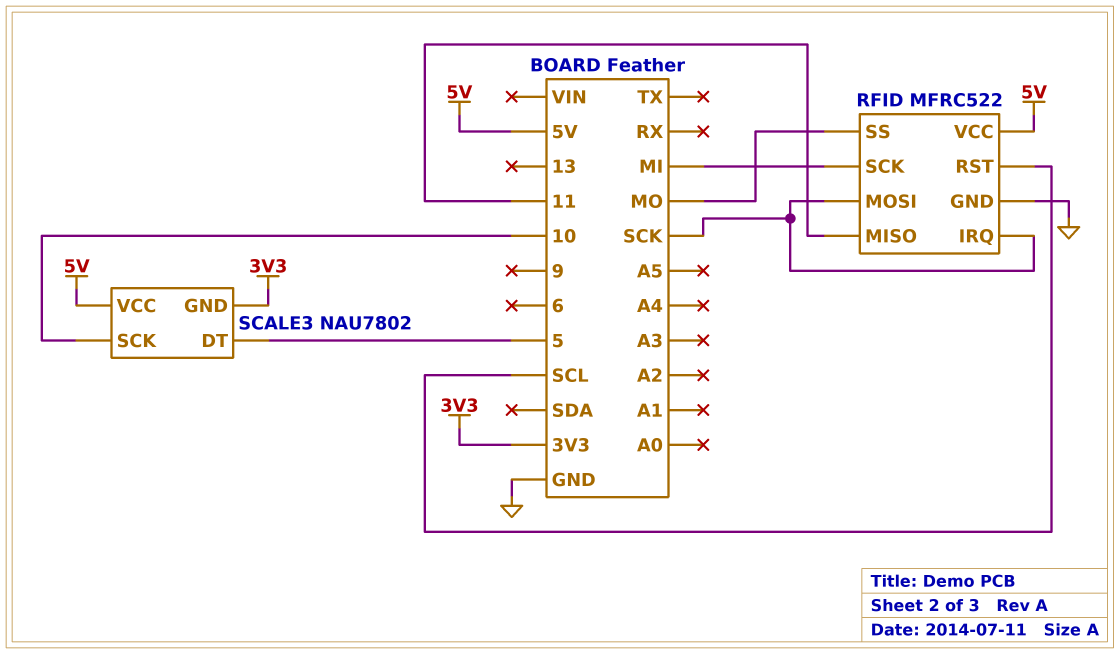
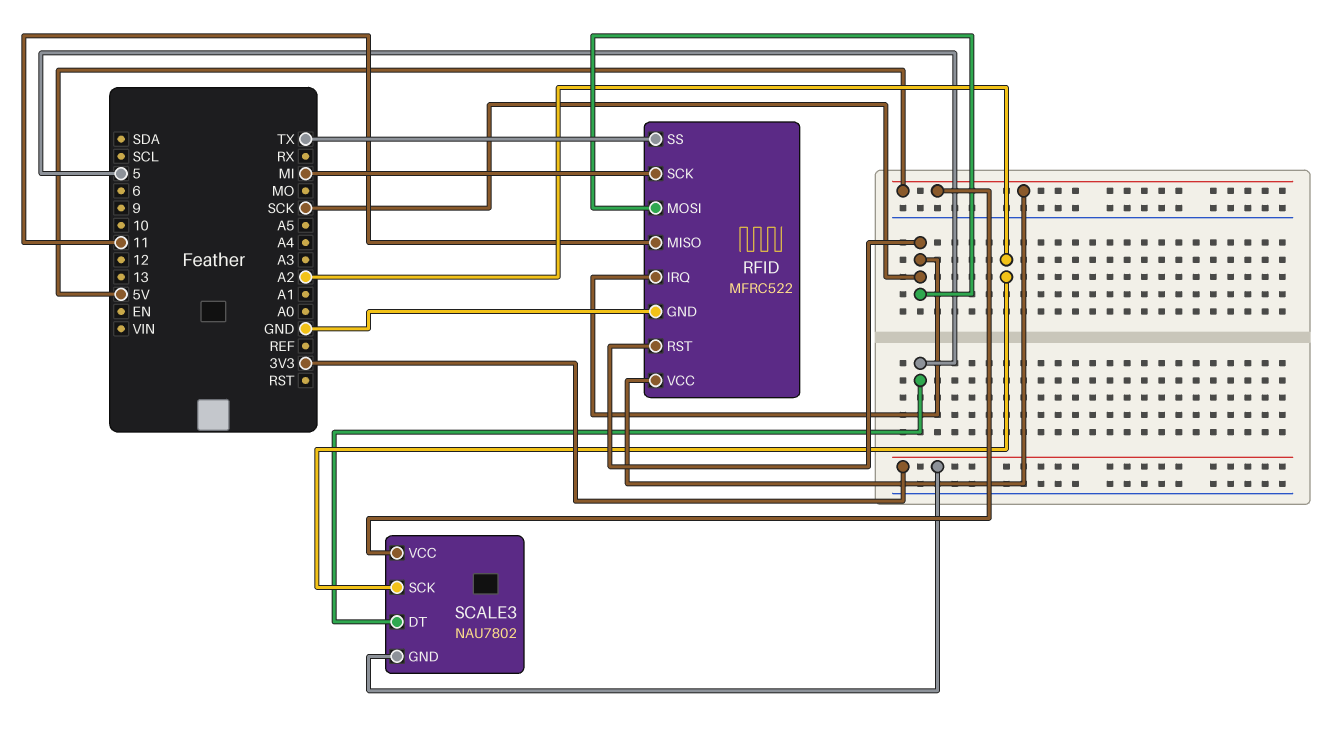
RFID pin RST: SCL -> SCK
RFID pin SS: MO -> TX
SCALE3 pin SCK: 10 -> A2

